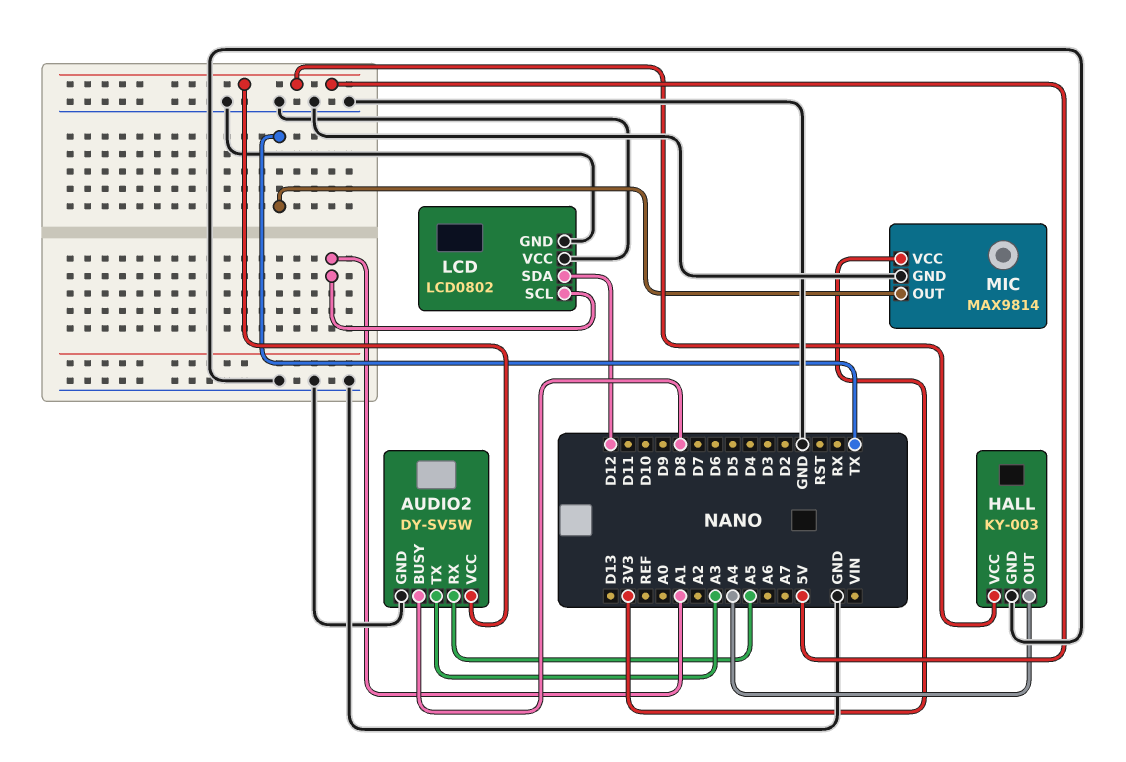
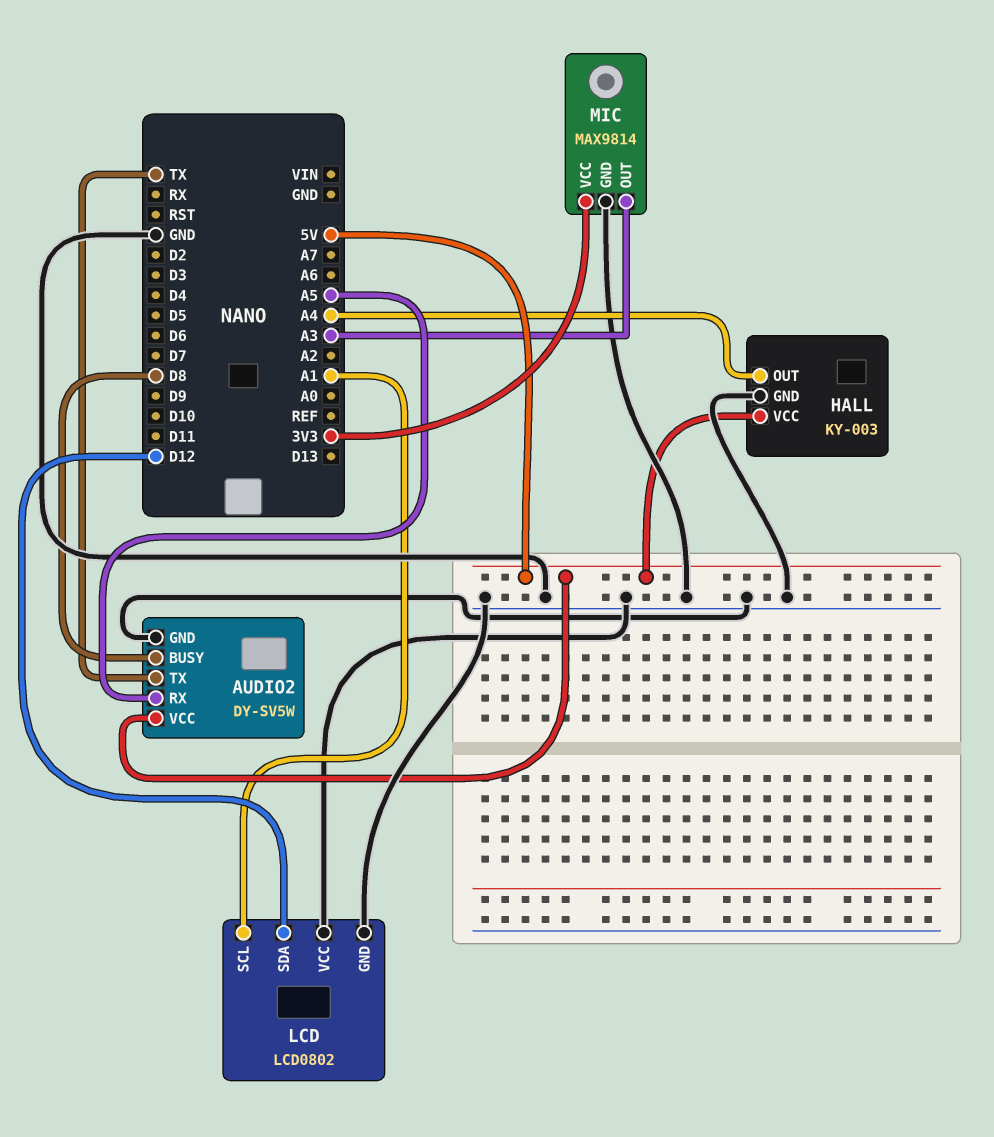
AUDIO2 pin TX: A3 -> TX
MIC pin OUT: TX -> A3

